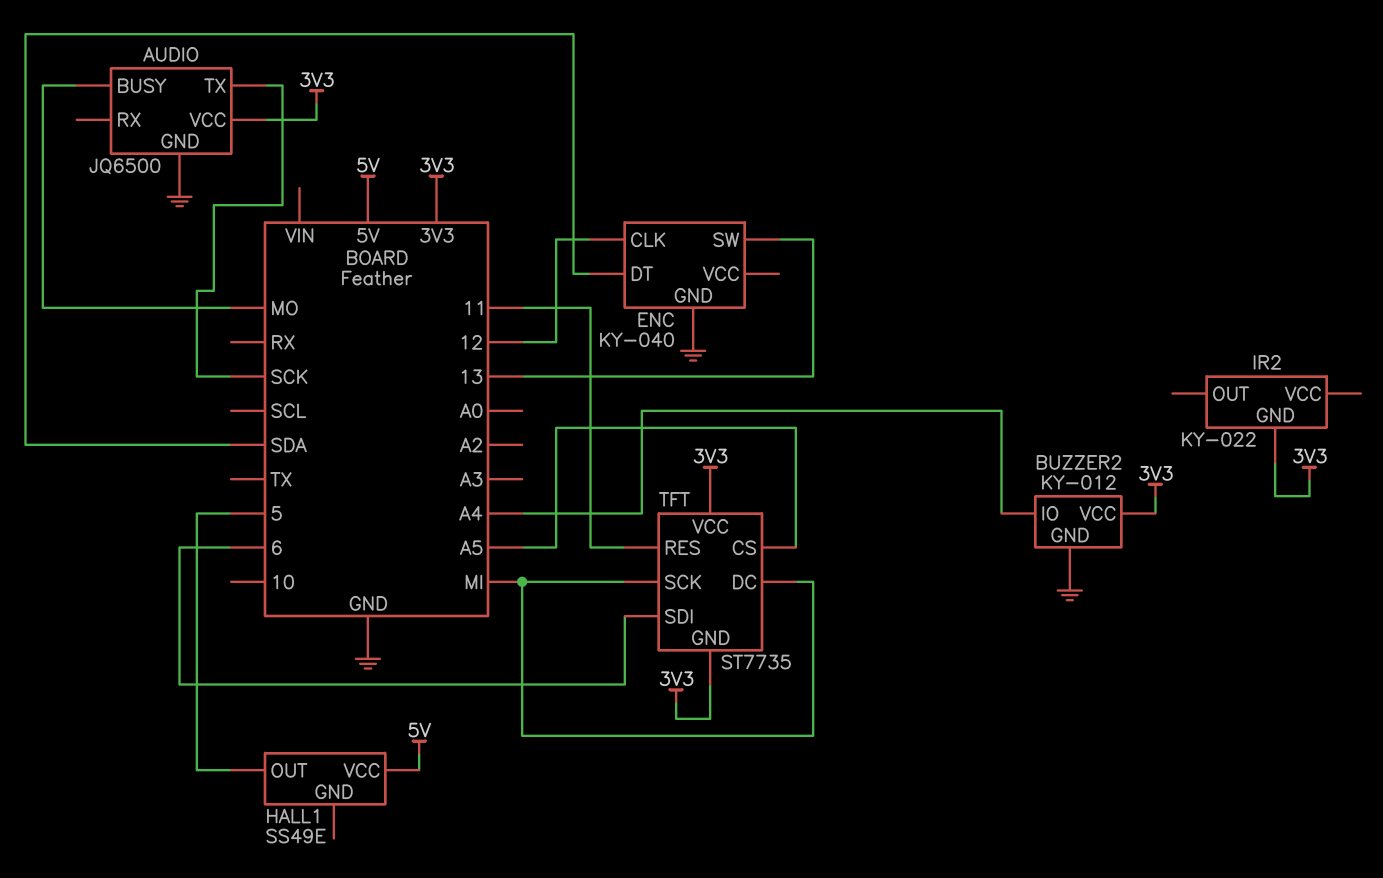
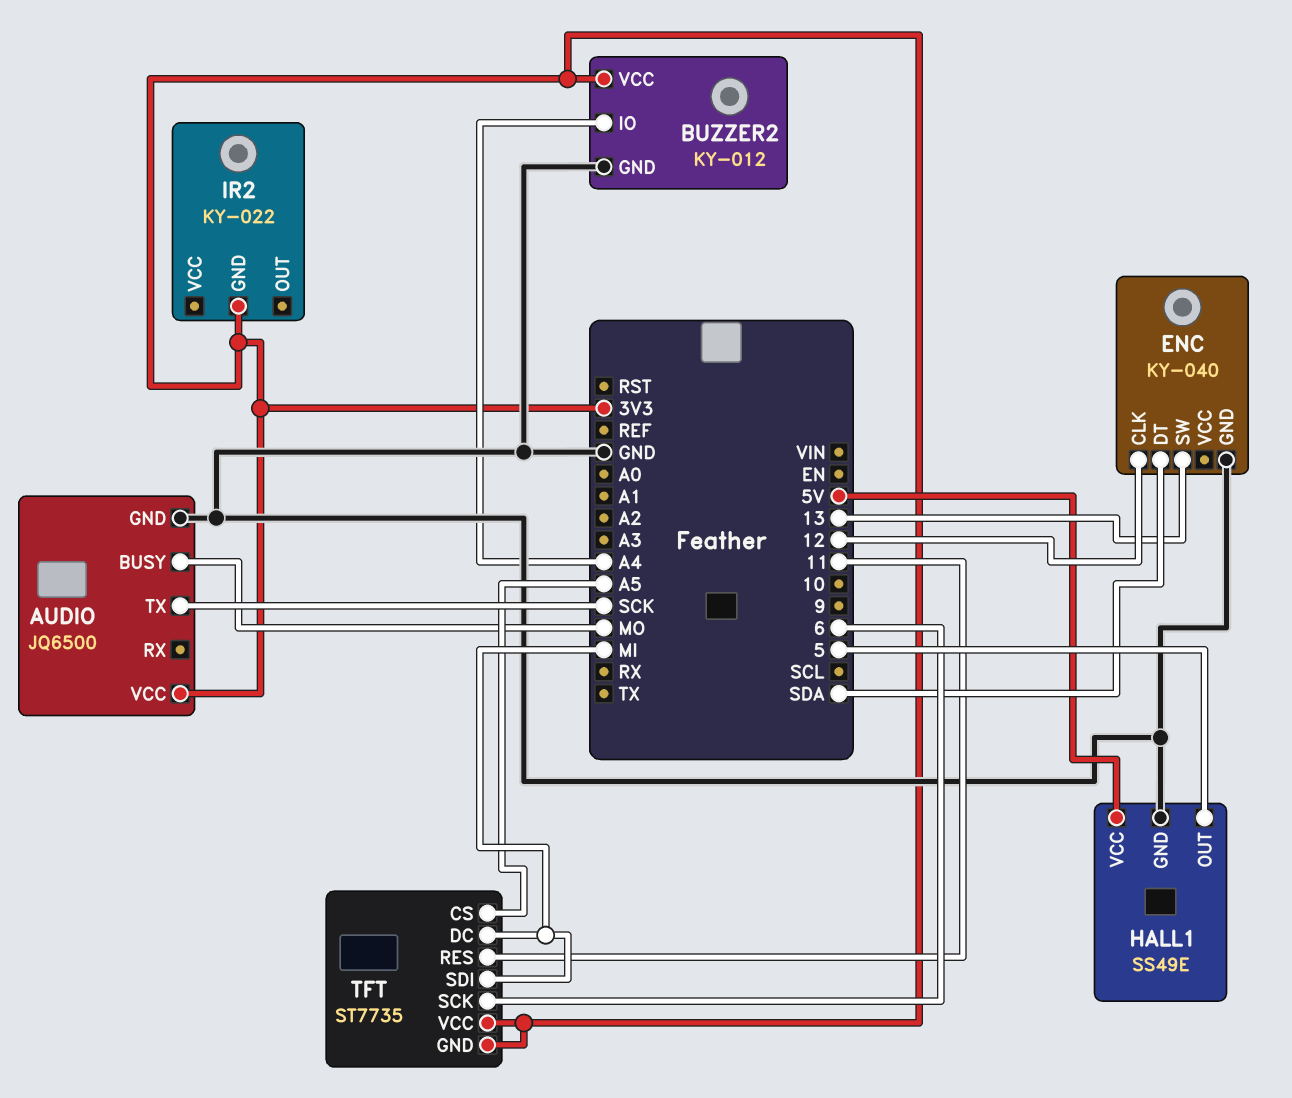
HALL1 pin GND: none -> GND
TFT pin SCK: MI -> 6
TFT pin SDI: 6 -> MI

